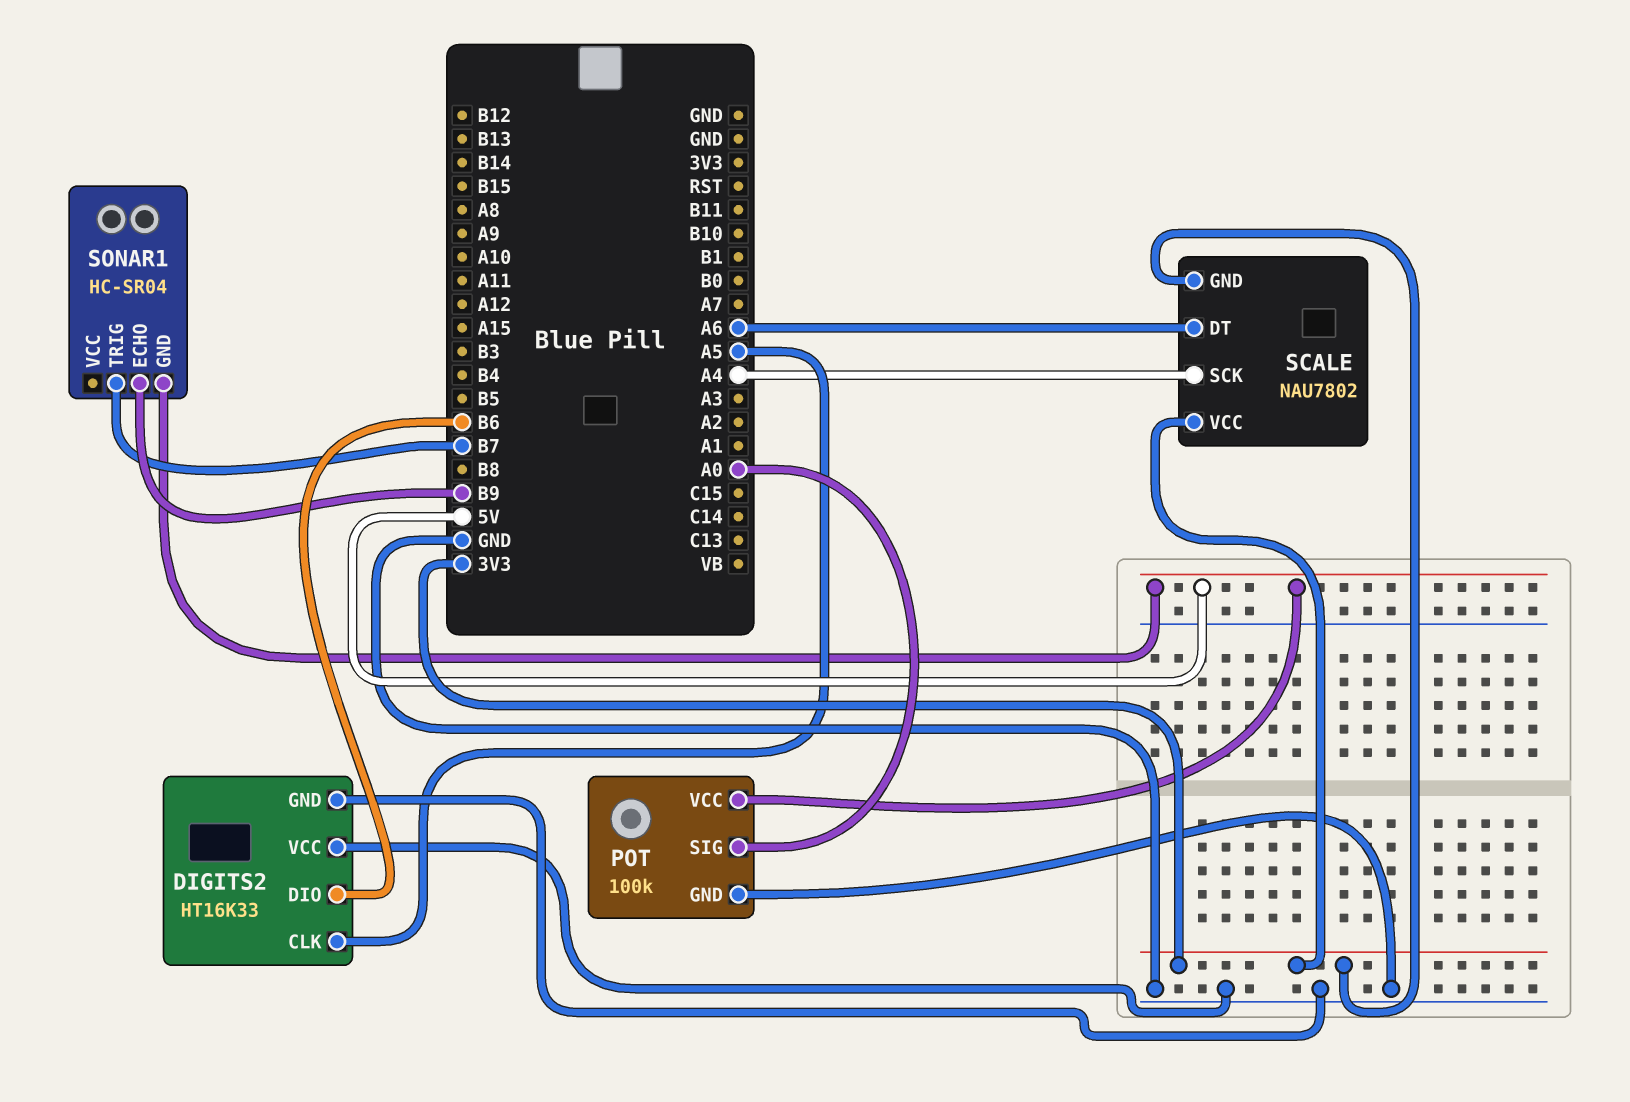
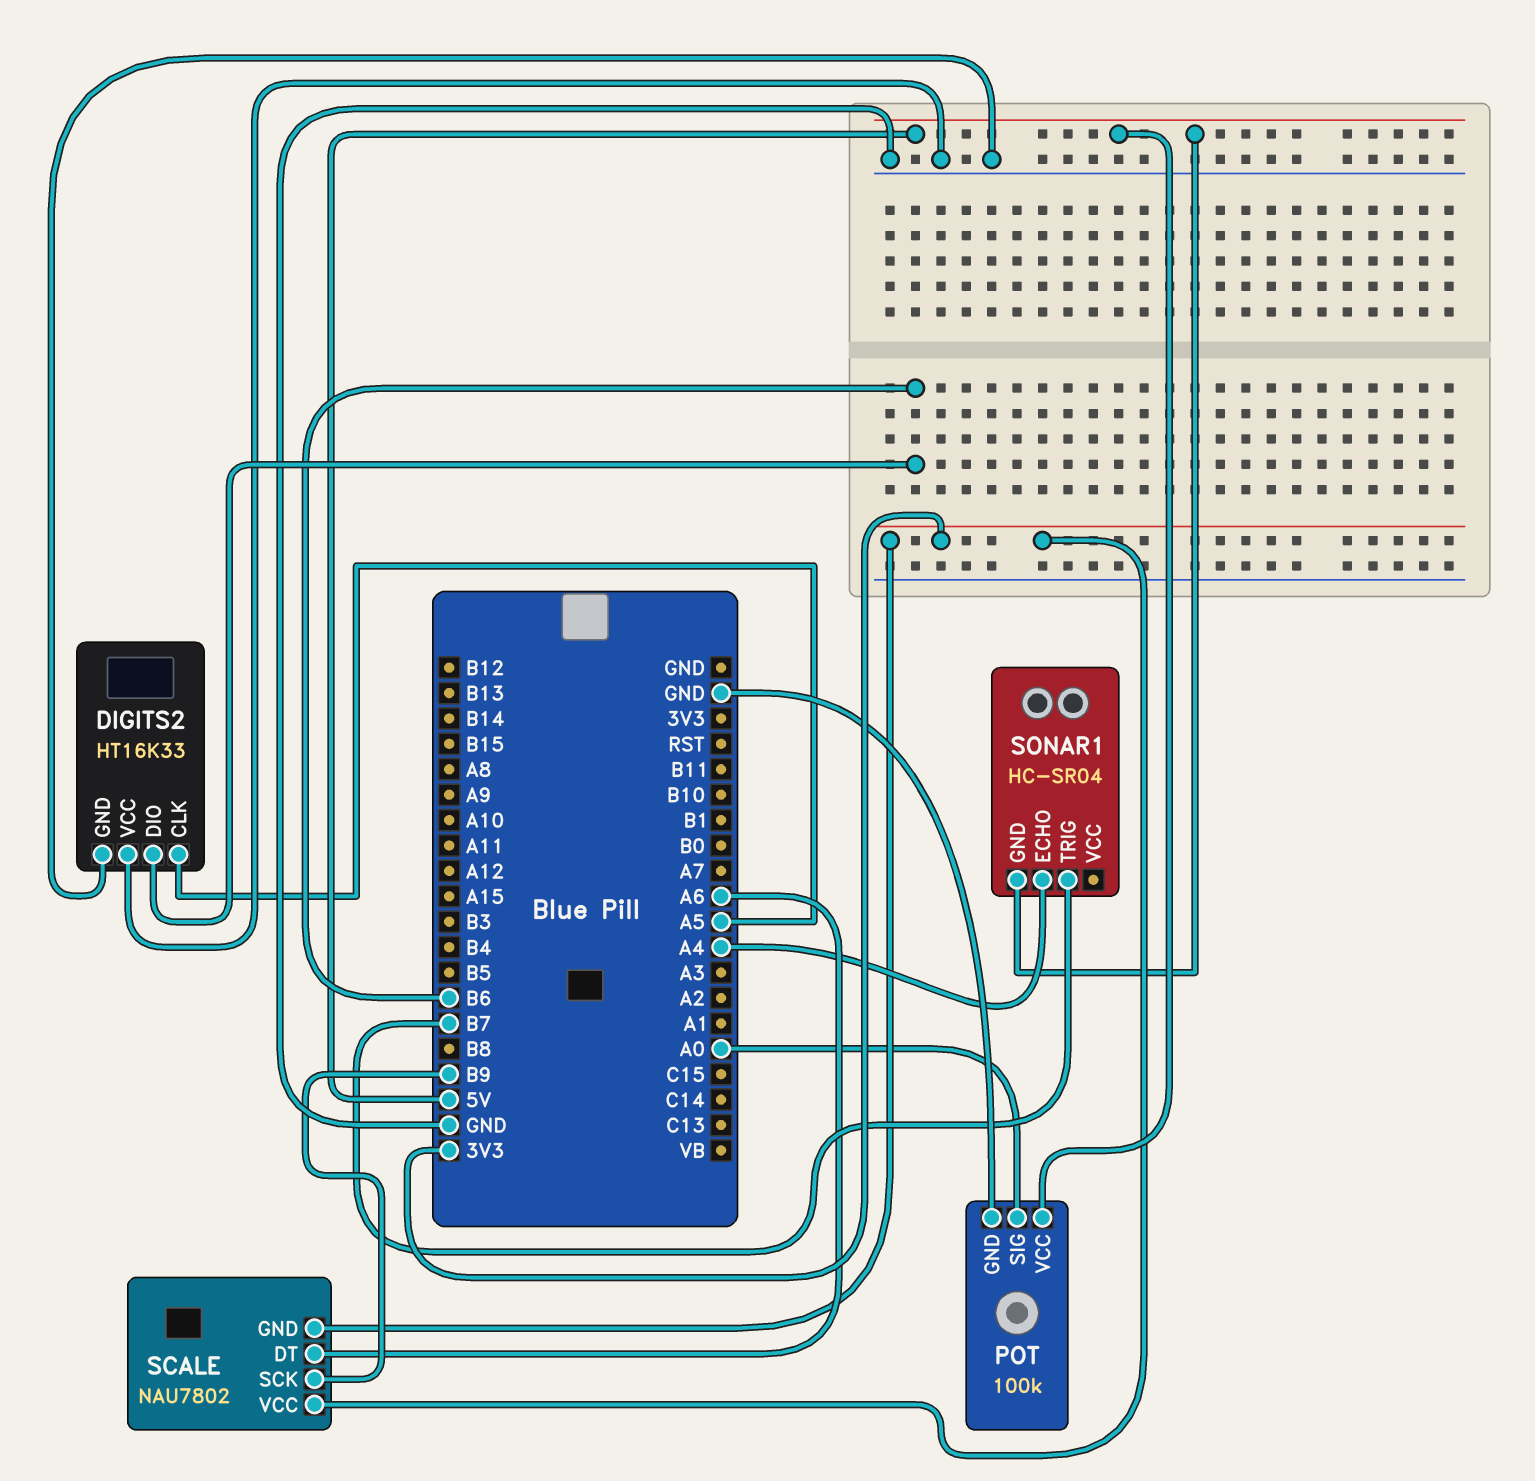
SCALE pin SCK: A4 -> B9
SONAR1 pin ECHO: B9 -> A4

